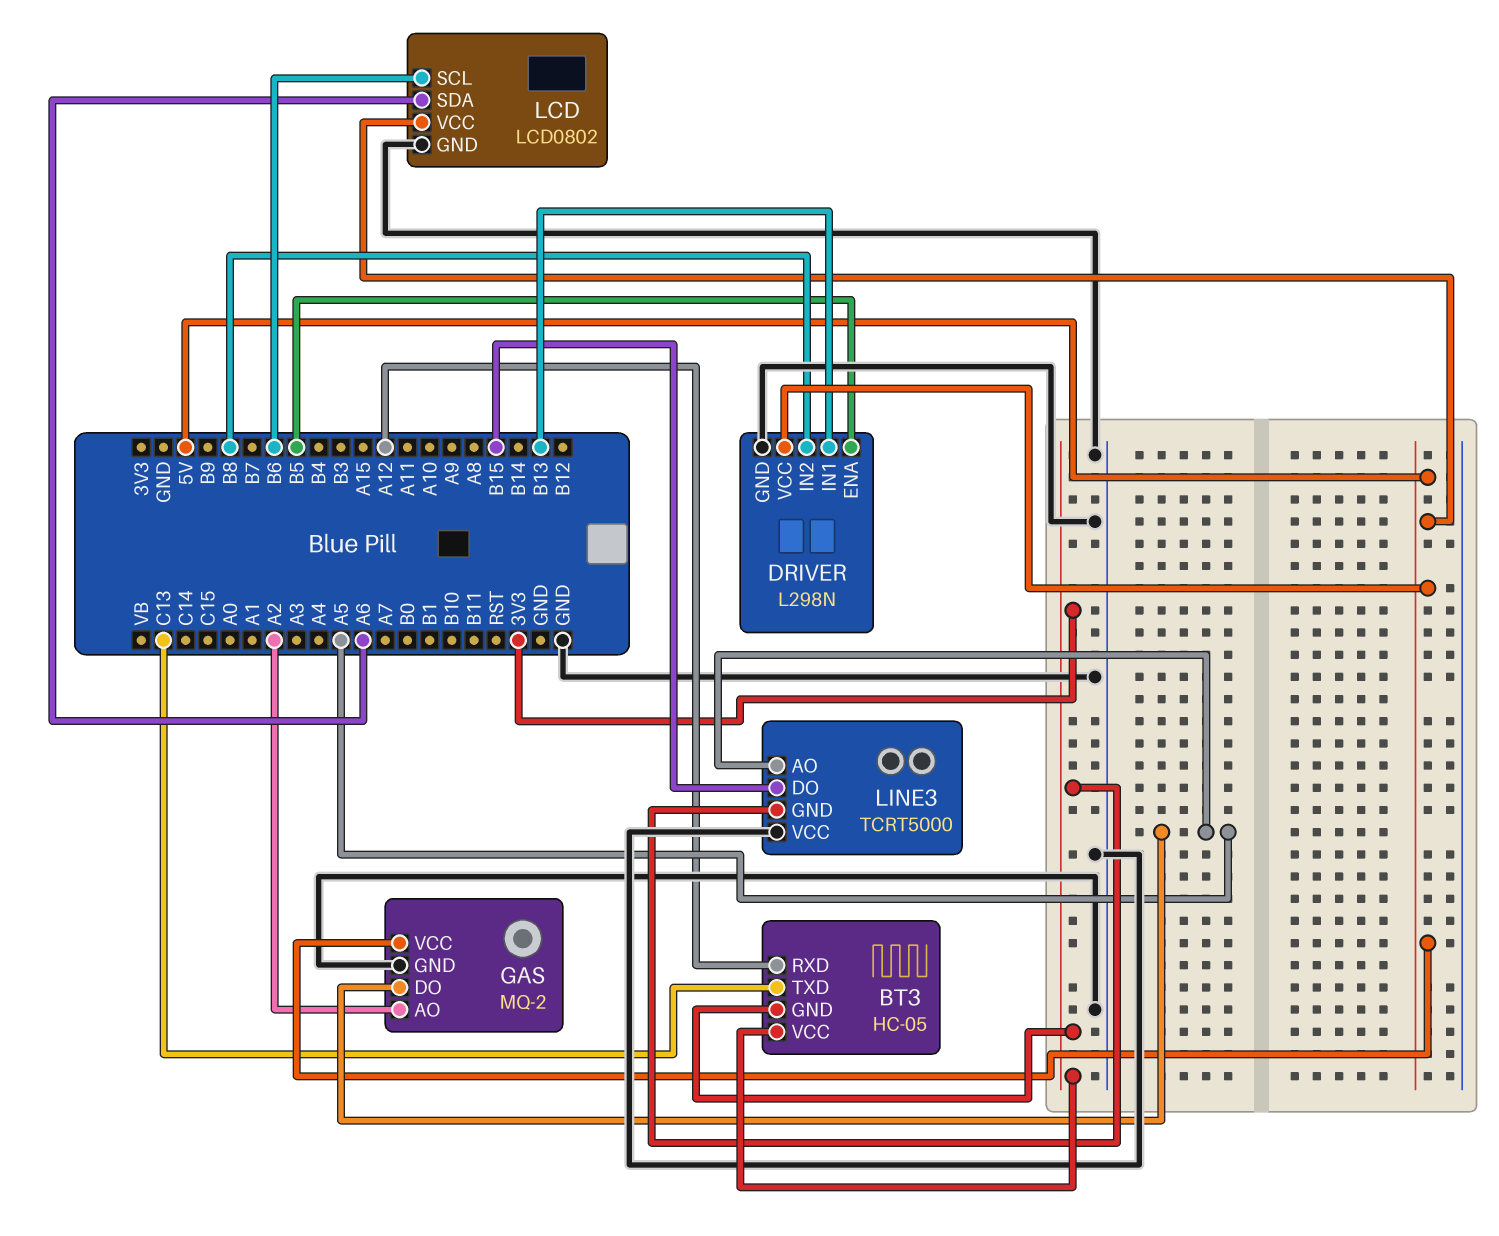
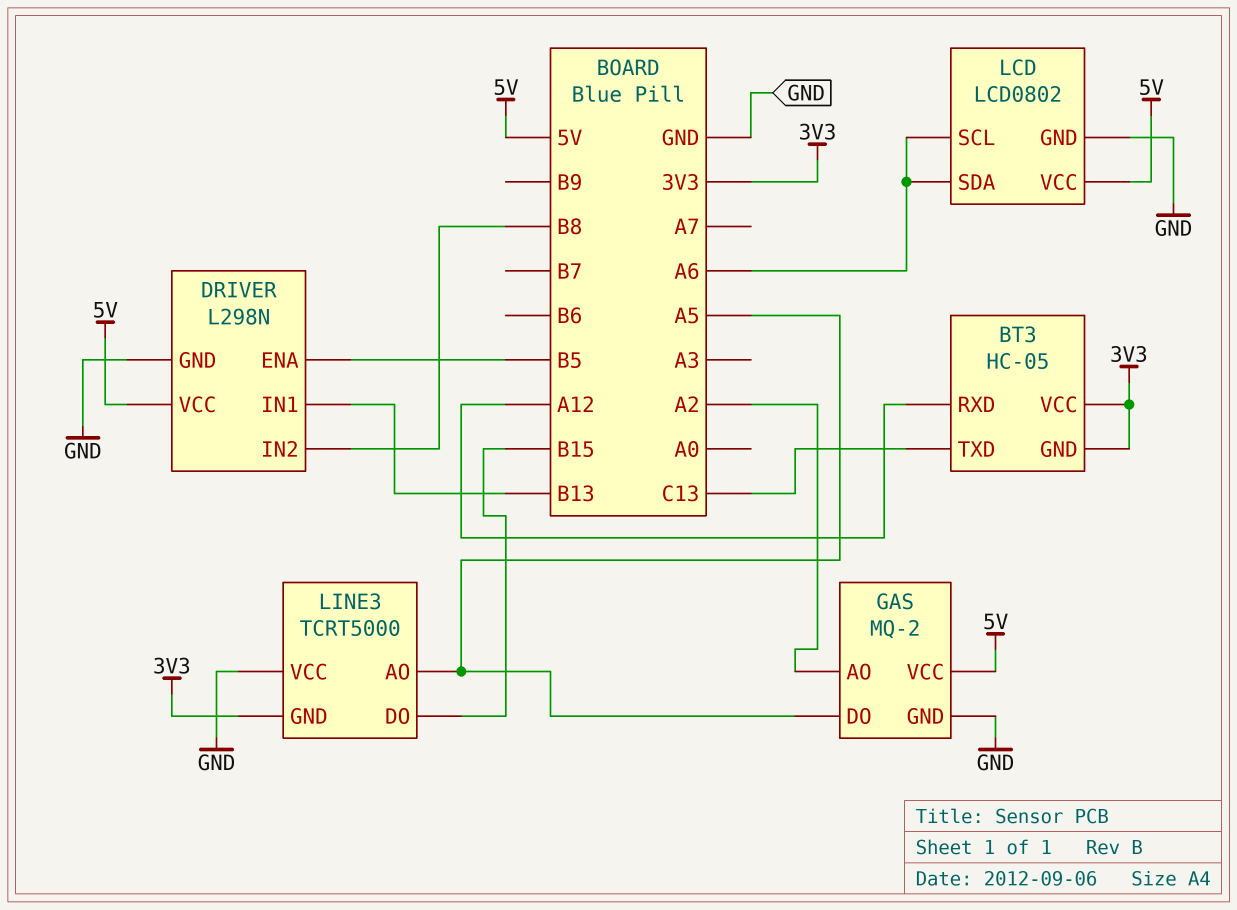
LCD pin SCL: B6 -> A6

